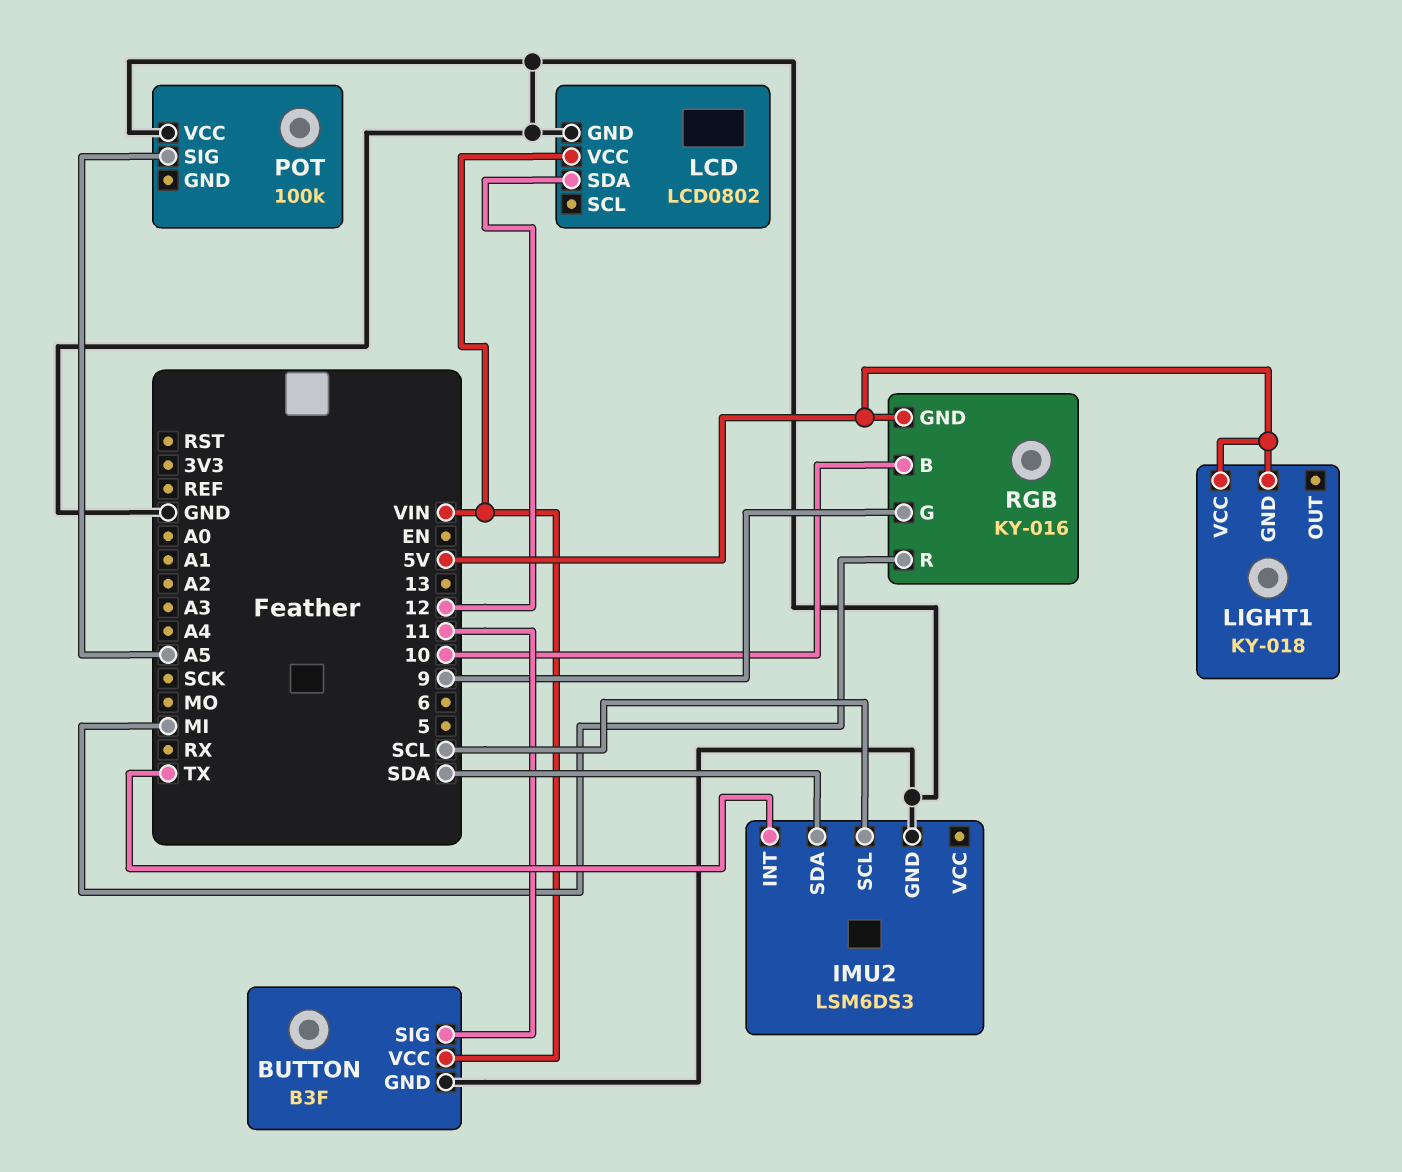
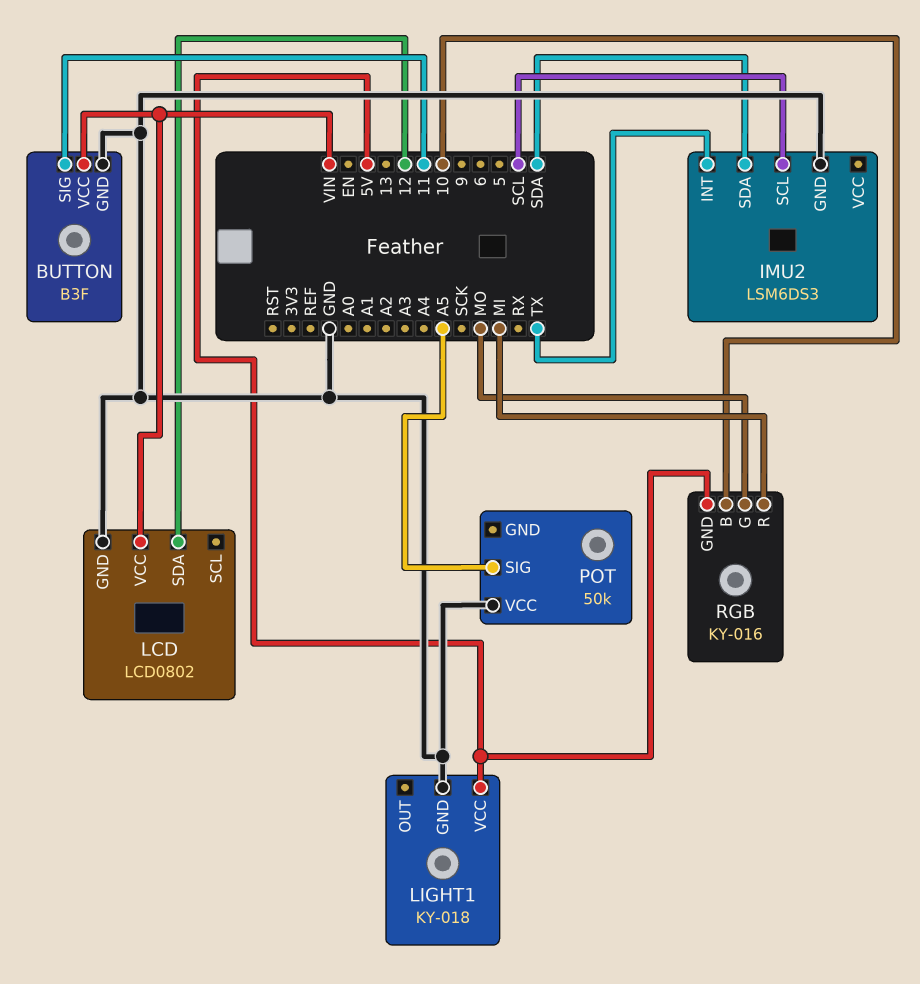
LIGHT1 pin GND: 5V -> GND
POT: 100k -> 50k
RGB pin G: 9 -> MO

